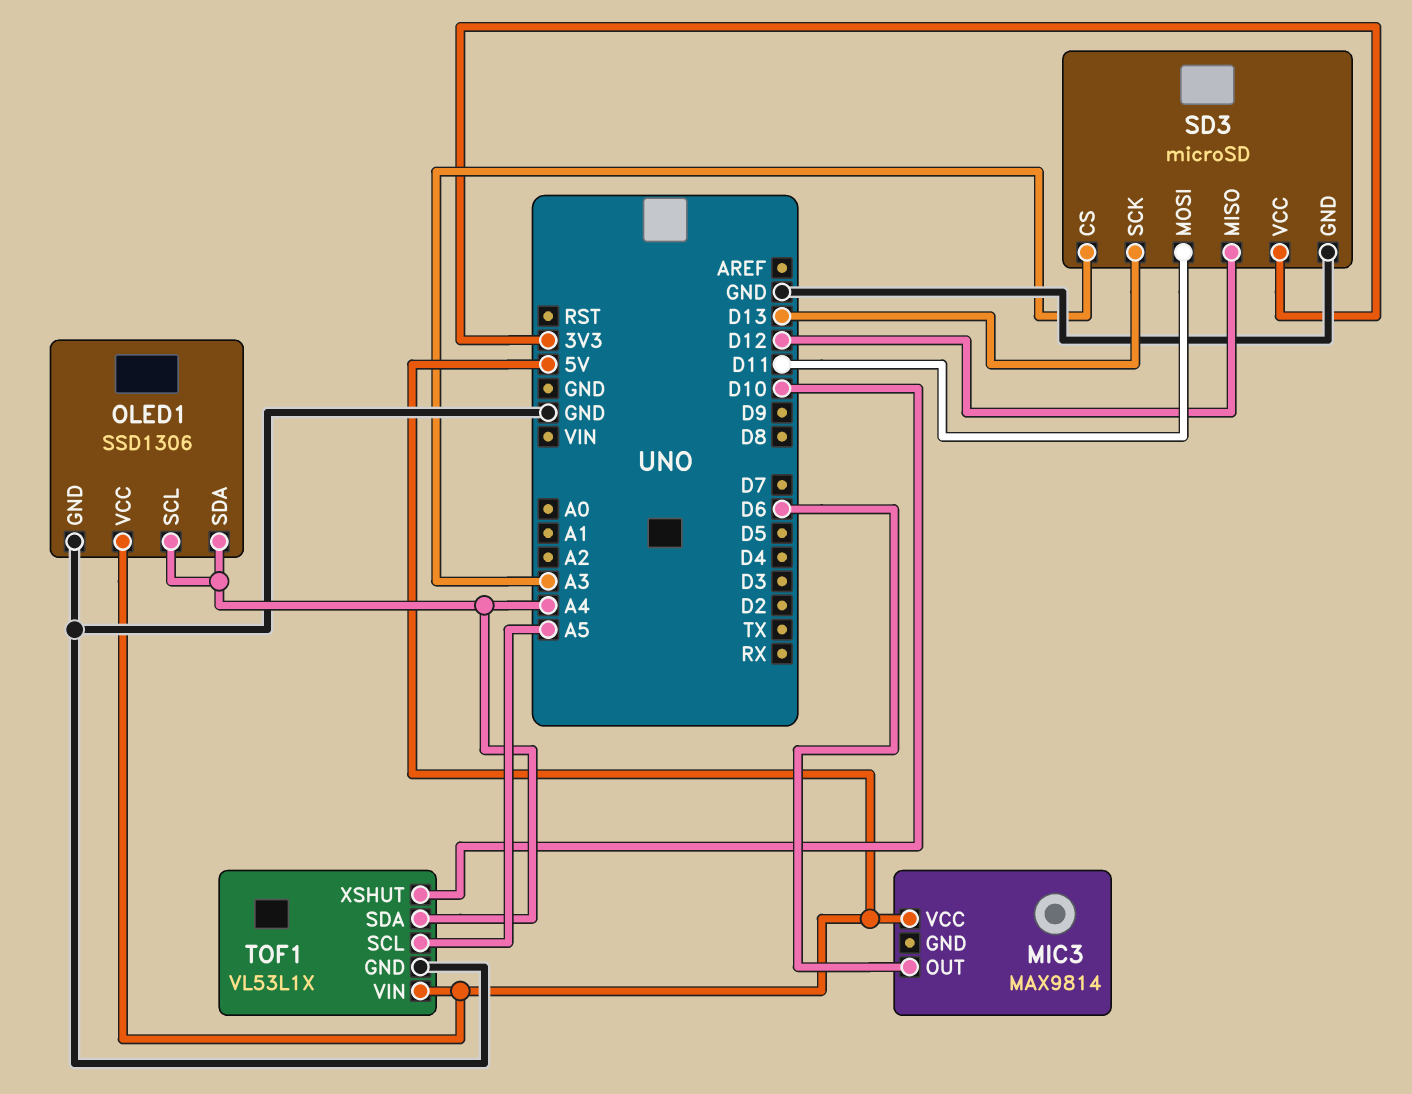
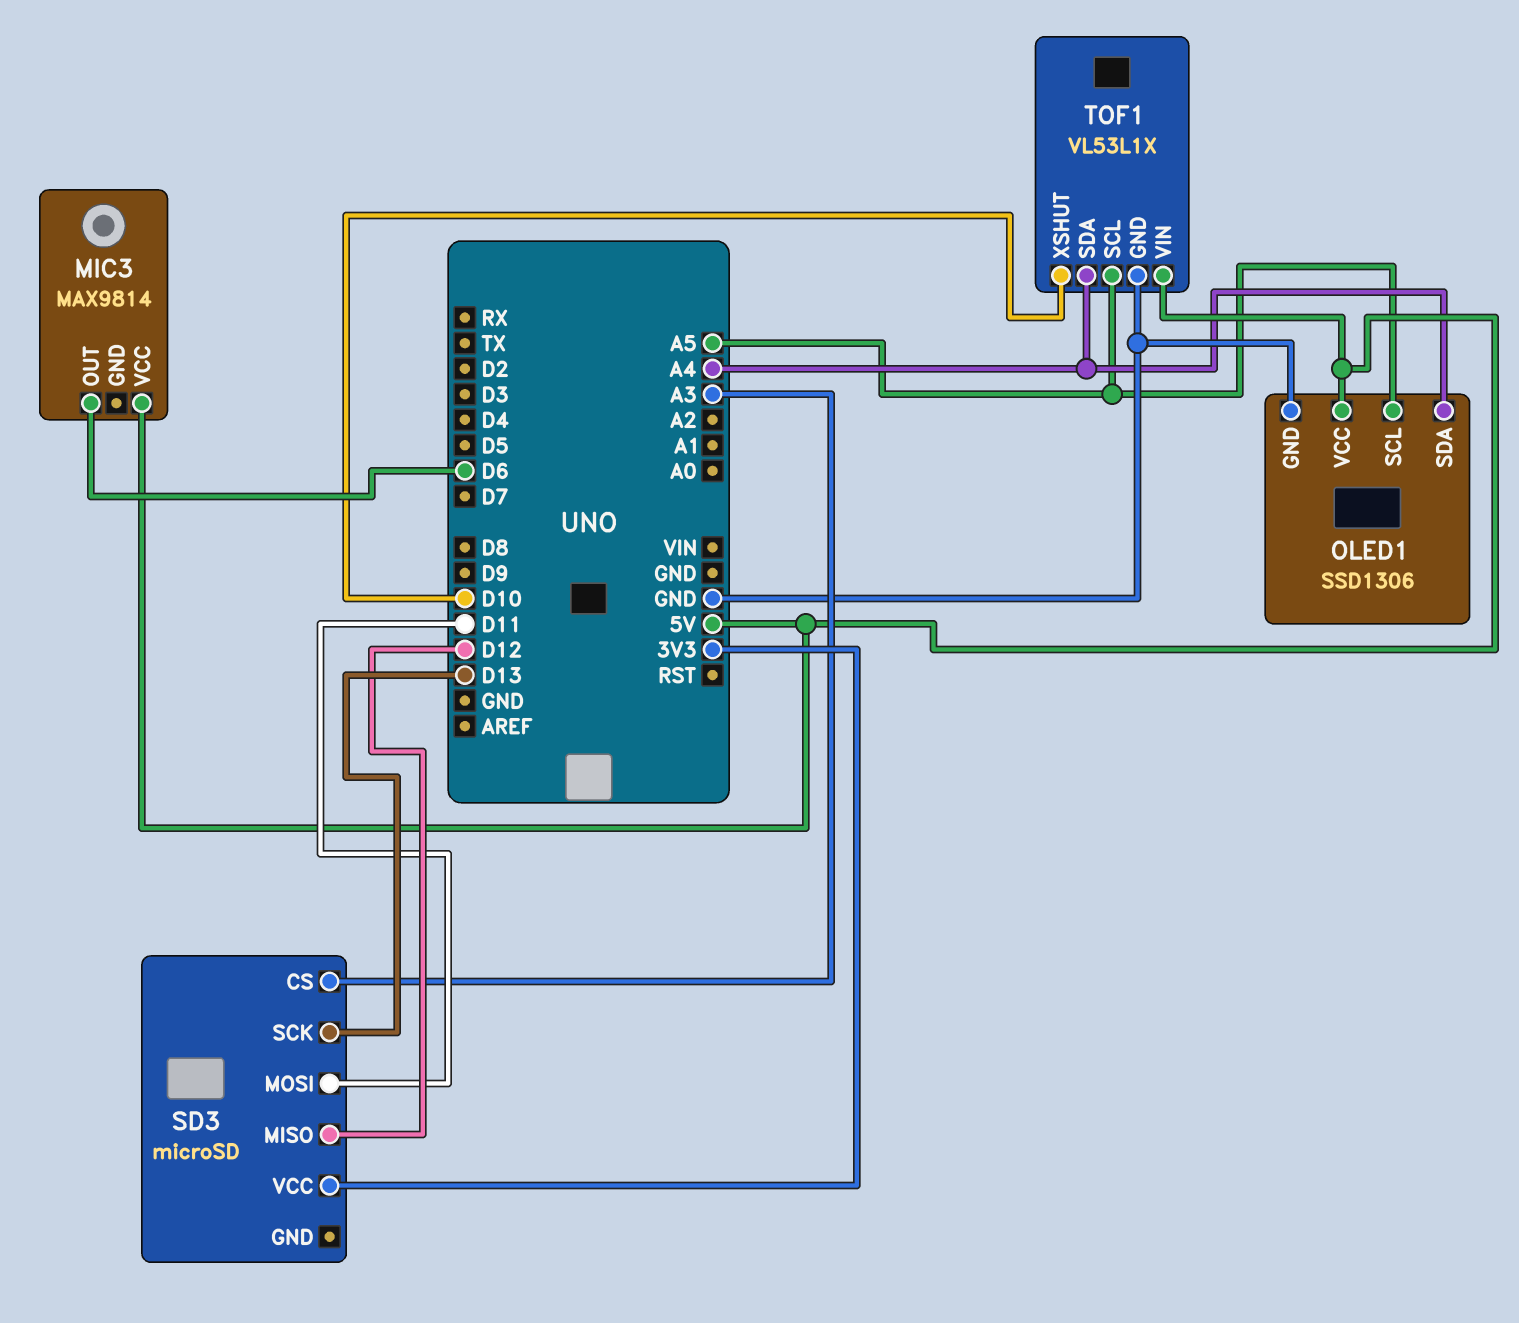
OLED1 pin SCL: A4 -> A5
SD3 pin GND: GND -> none

